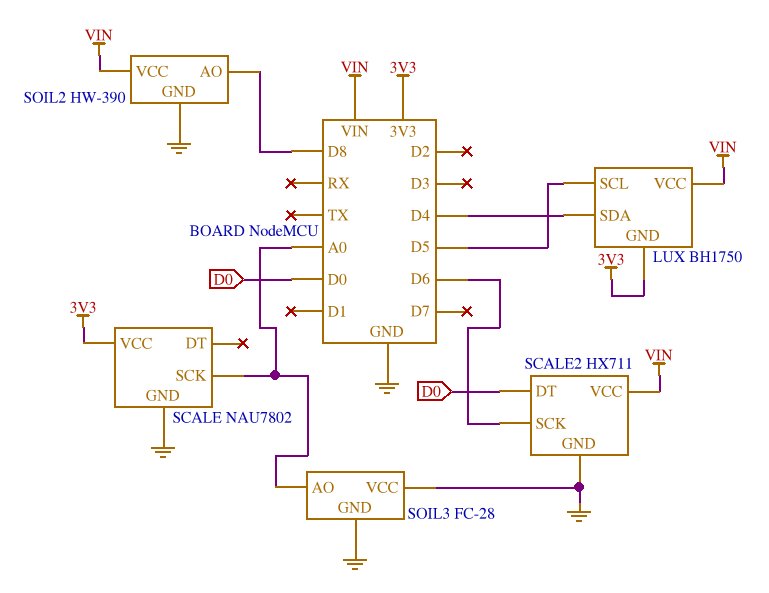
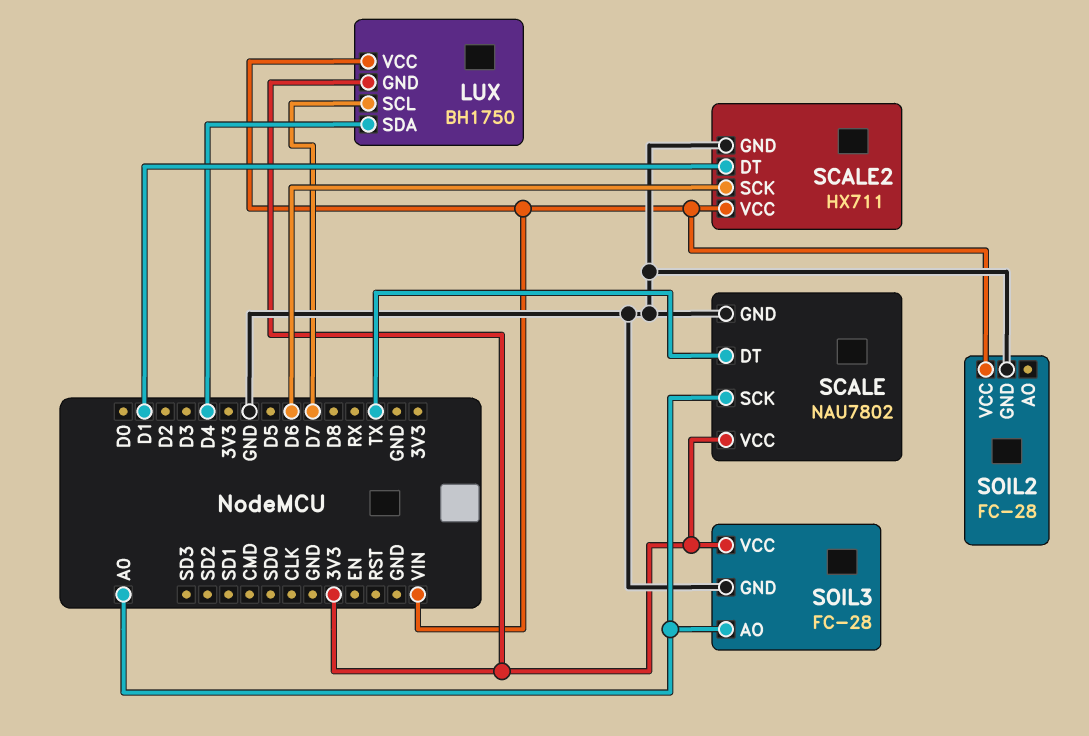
LUX pin SCL: D5 -> D7
SCALE pin DT: none -> TX
SCALE2 pin DT: D0 -> D1
SOIL2: HW-390 -> FC-28
SOIL2 pin AO: D8 -> none
SOIL3 pin VCC: GND -> 3V3

